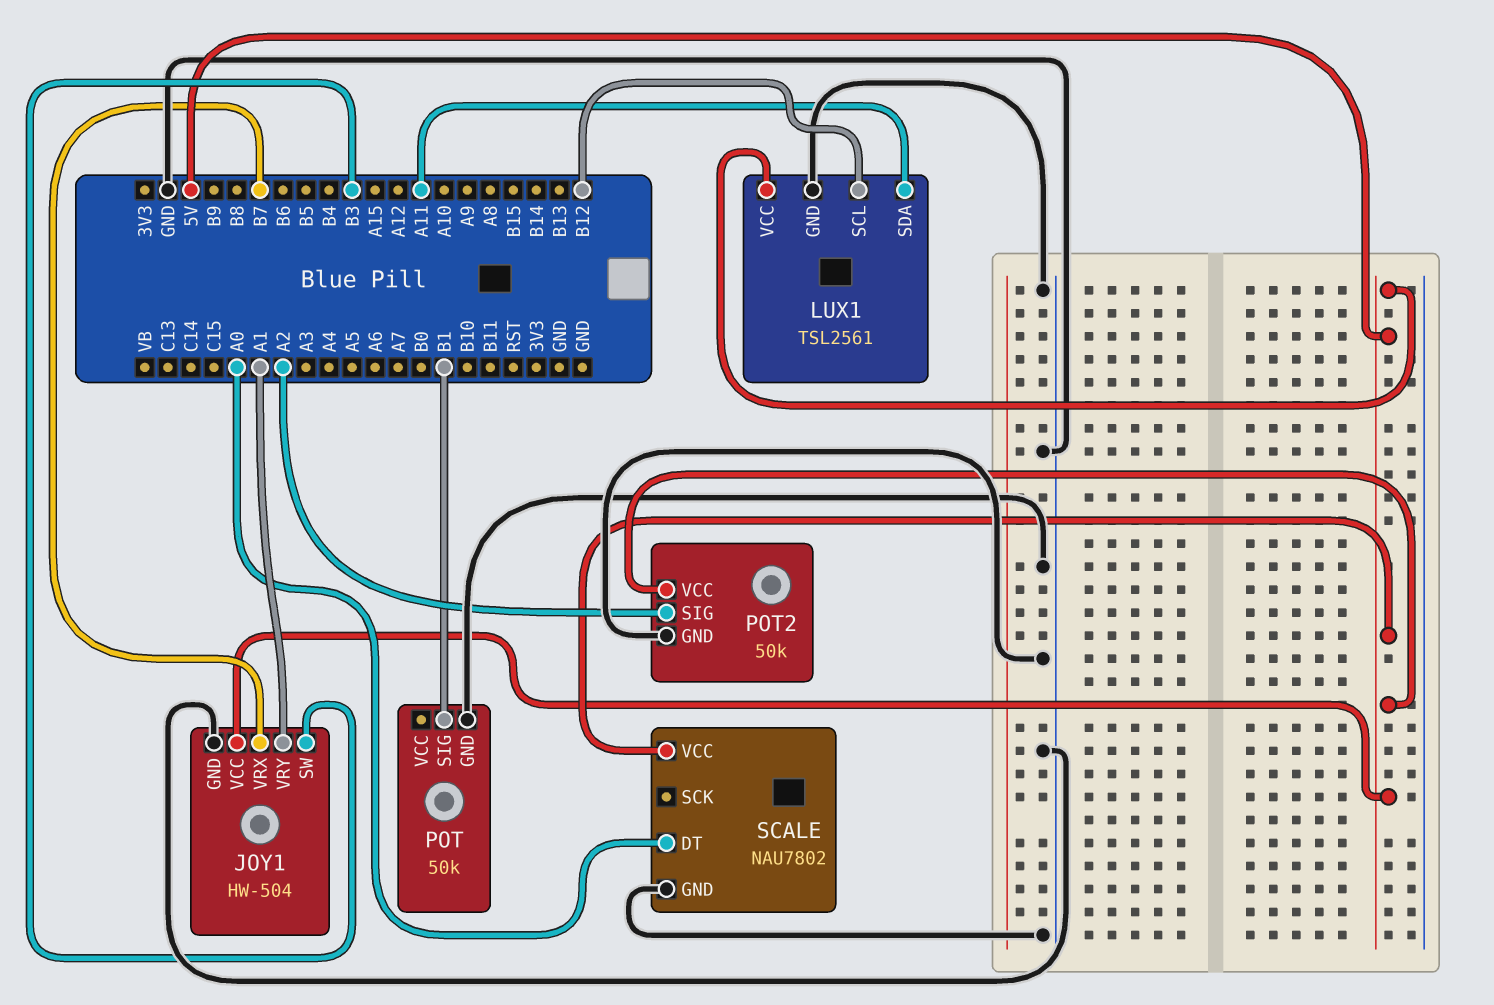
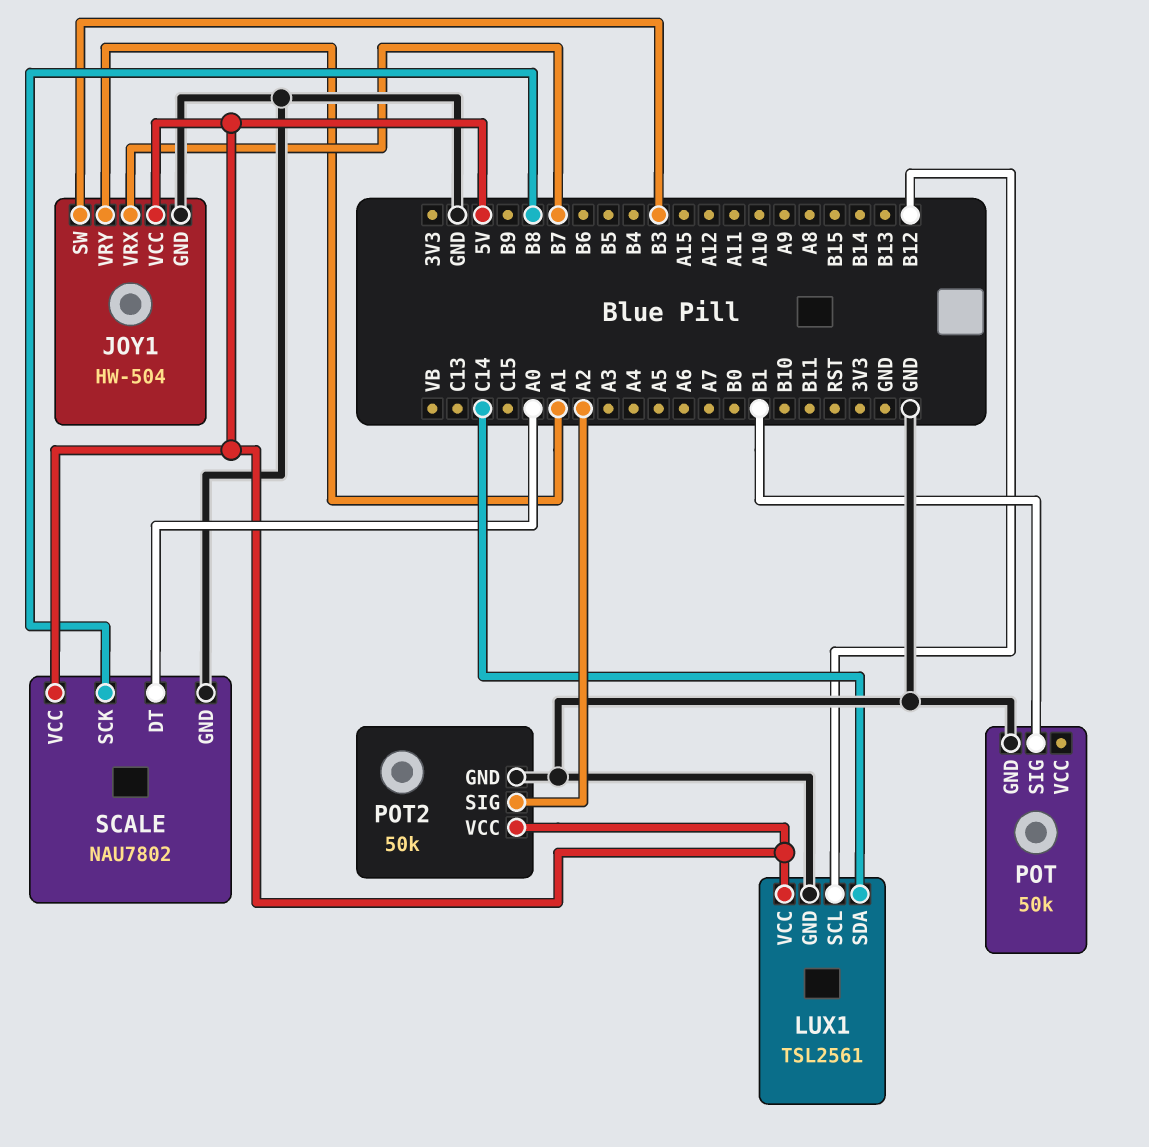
LUX1 pin SDA: A11 -> C14
SCALE pin SCK: none -> B8

